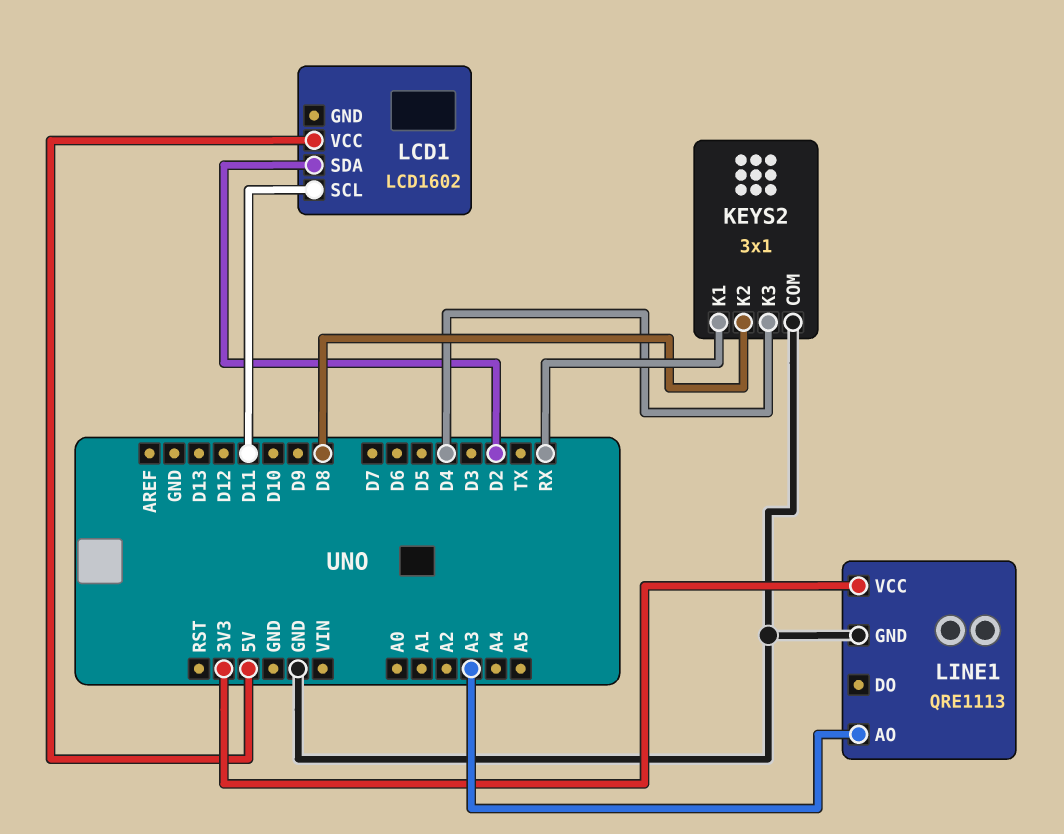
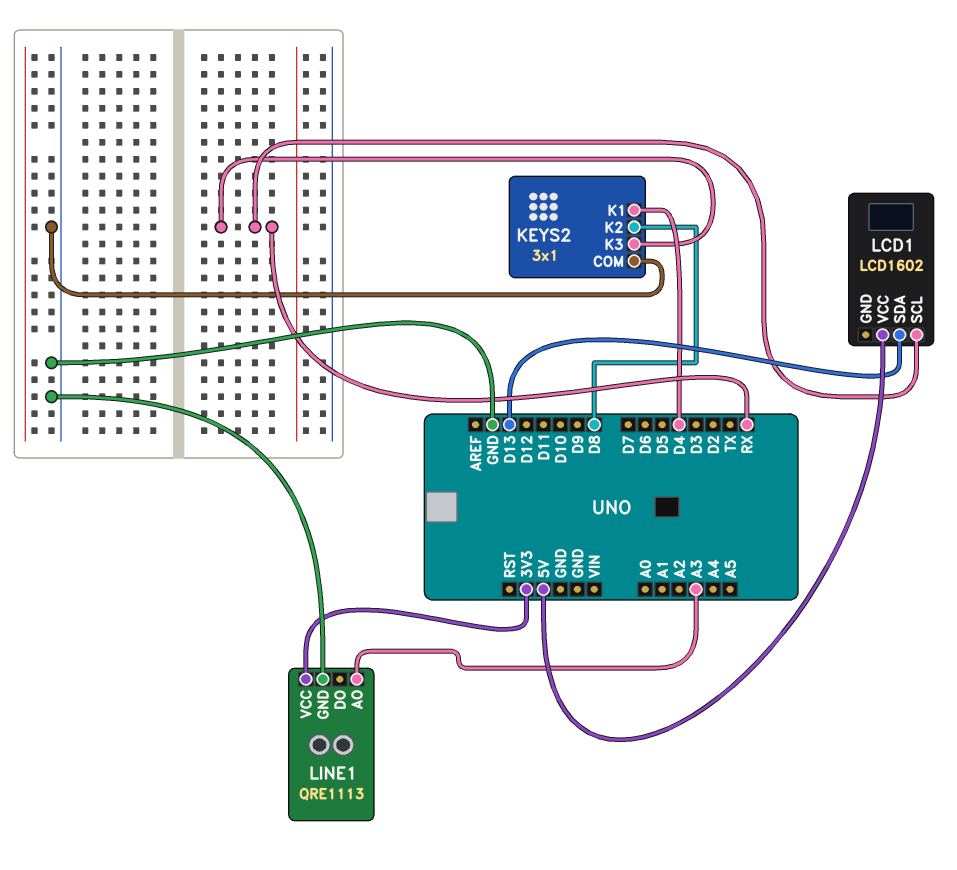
KEYS2 pin K1: RX -> D4
KEYS2 pin K3: D4 -> RX
LCD1 pin SCL: D11 -> RX
LCD1 pin SDA: D2 -> D13

